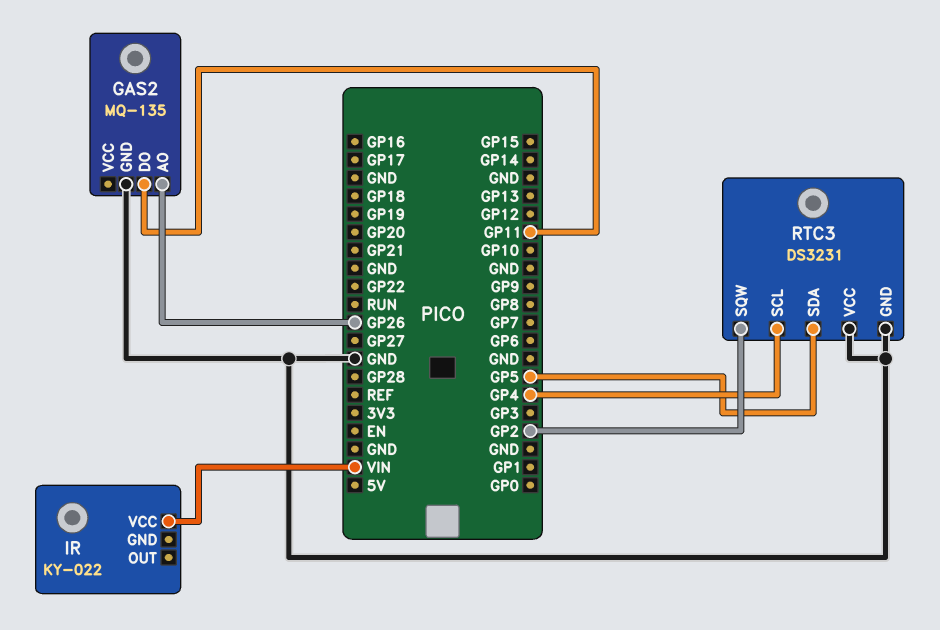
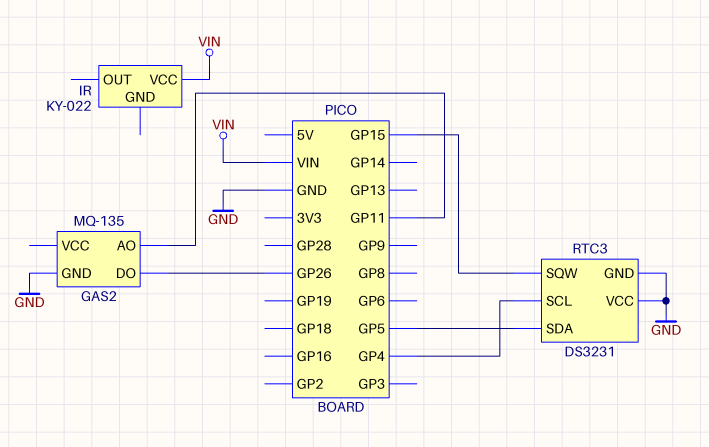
GAS2 pin AO: GP26 -> GP11
GAS2 pin DO: GP11 -> GP26
RTC3 pin SQW: GP2 -> GP15

